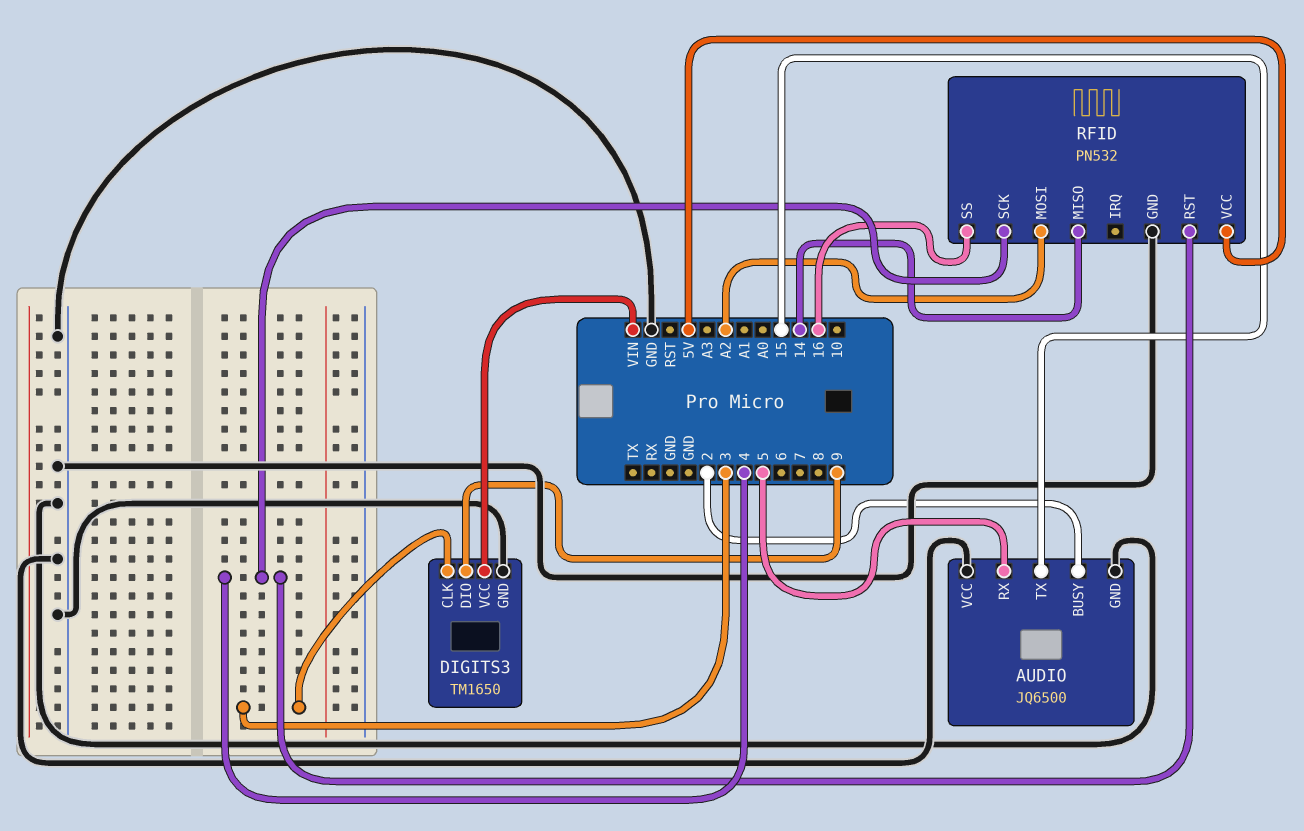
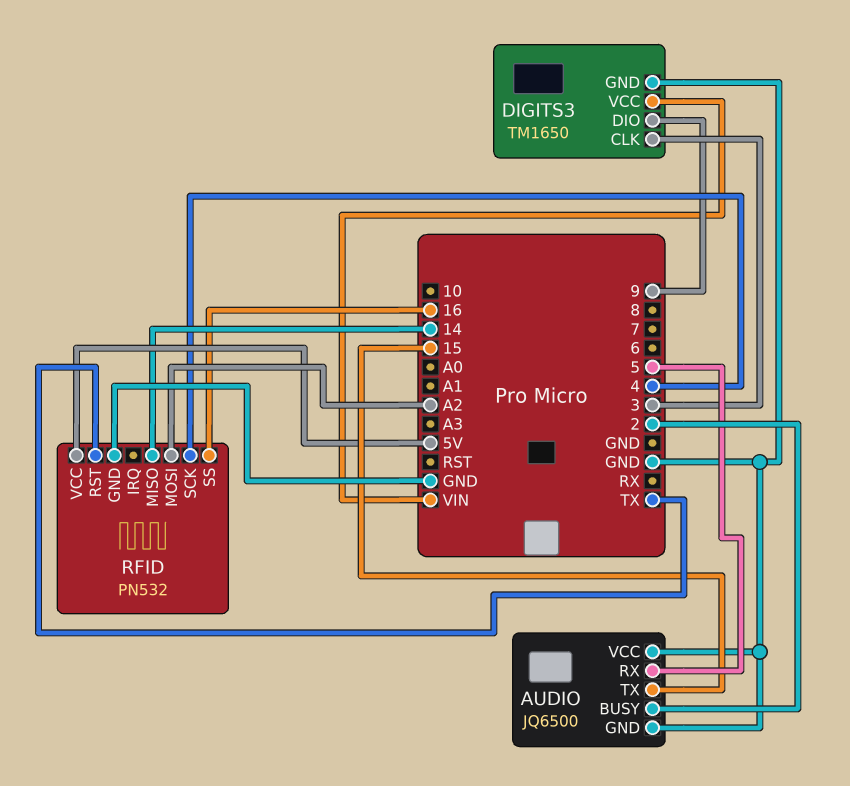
RFID pin RST: 4 -> TX

